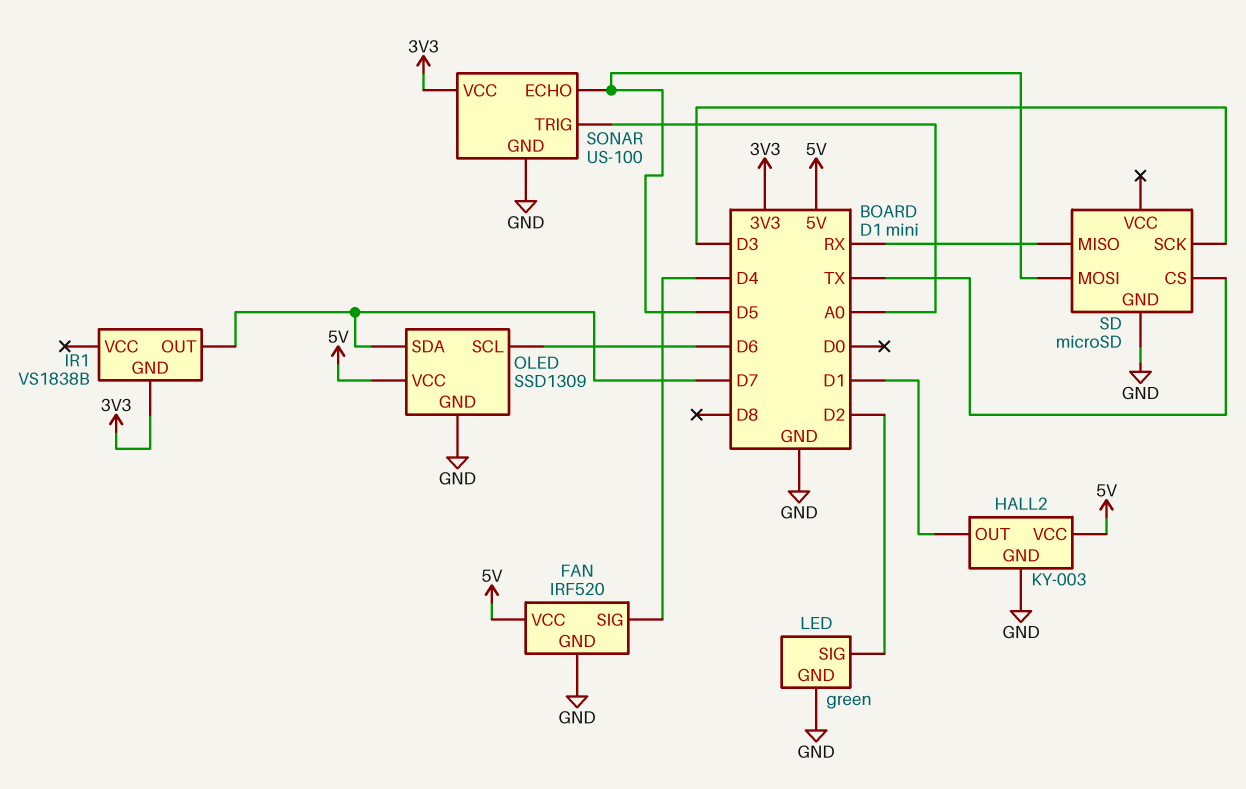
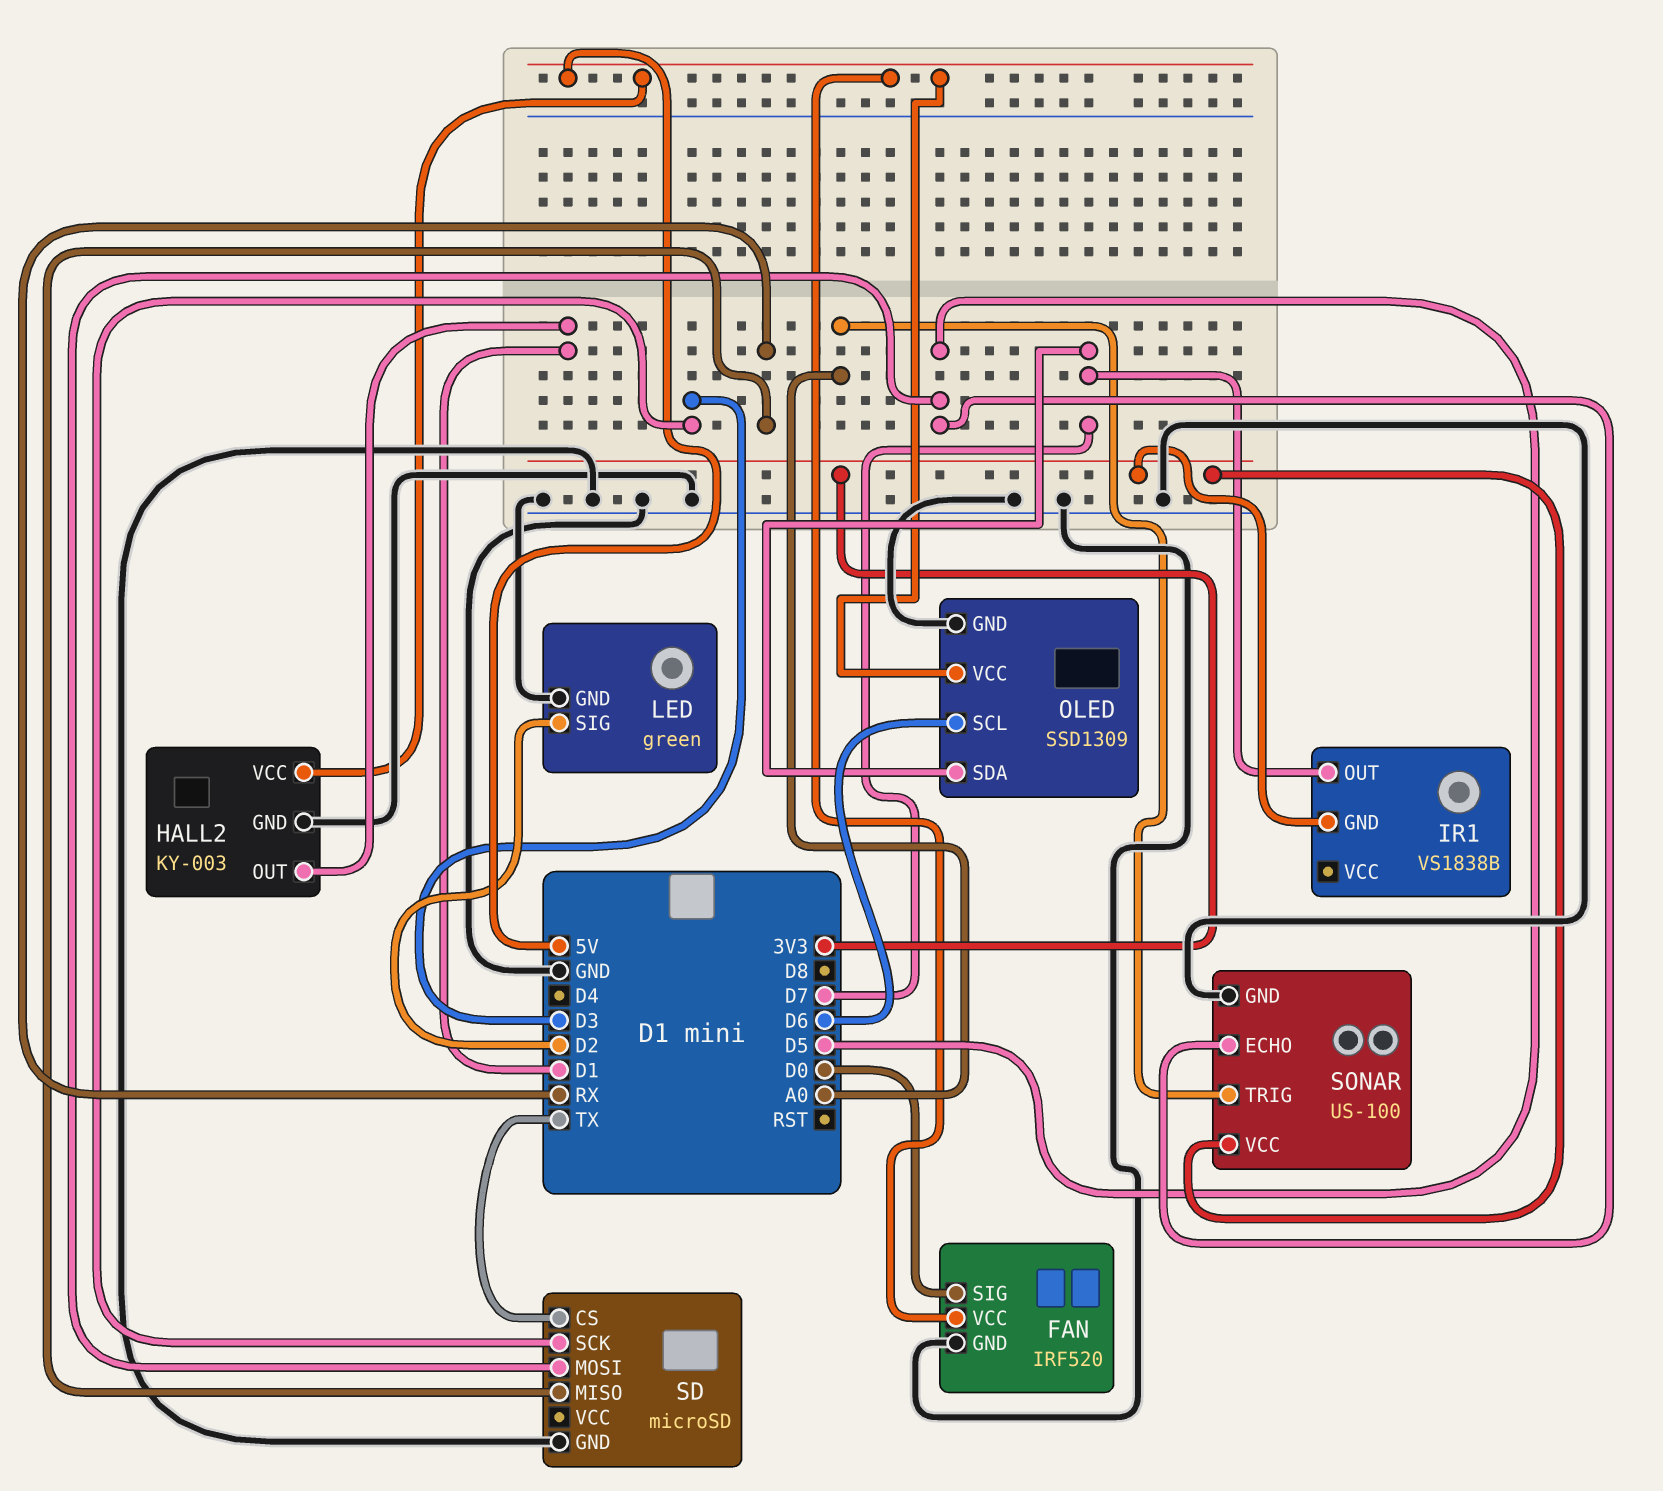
FAN pin SIG: D4 -> D0

